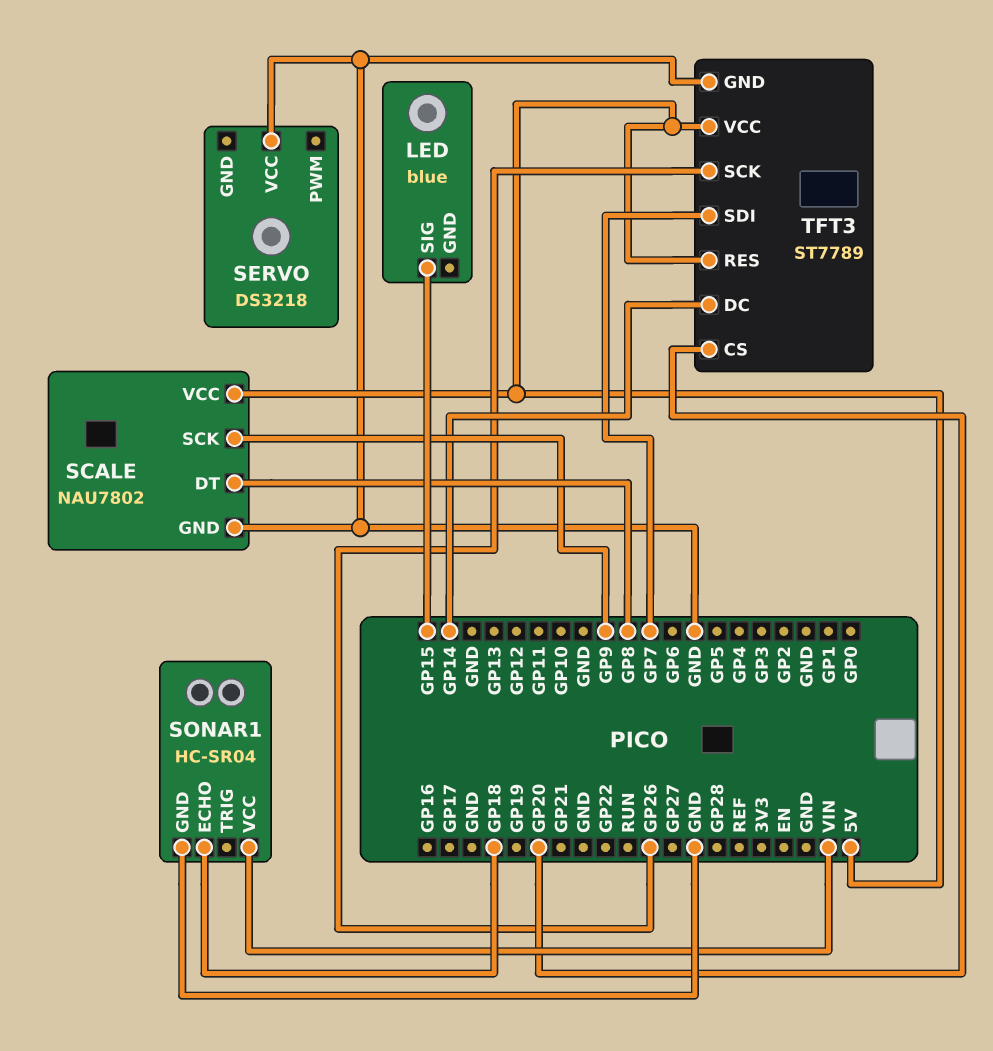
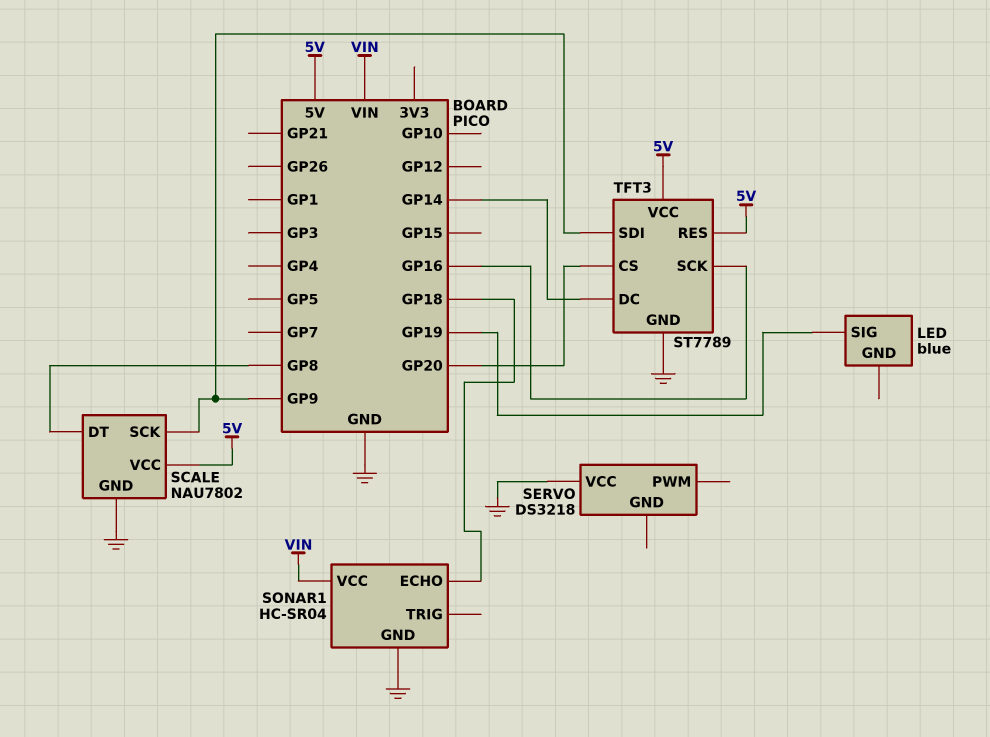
LED pin SIG: GP15 -> GP19
TFT3 pin SCK: GP26 -> GP16
TFT3 pin SDI: GP7 -> GP9

